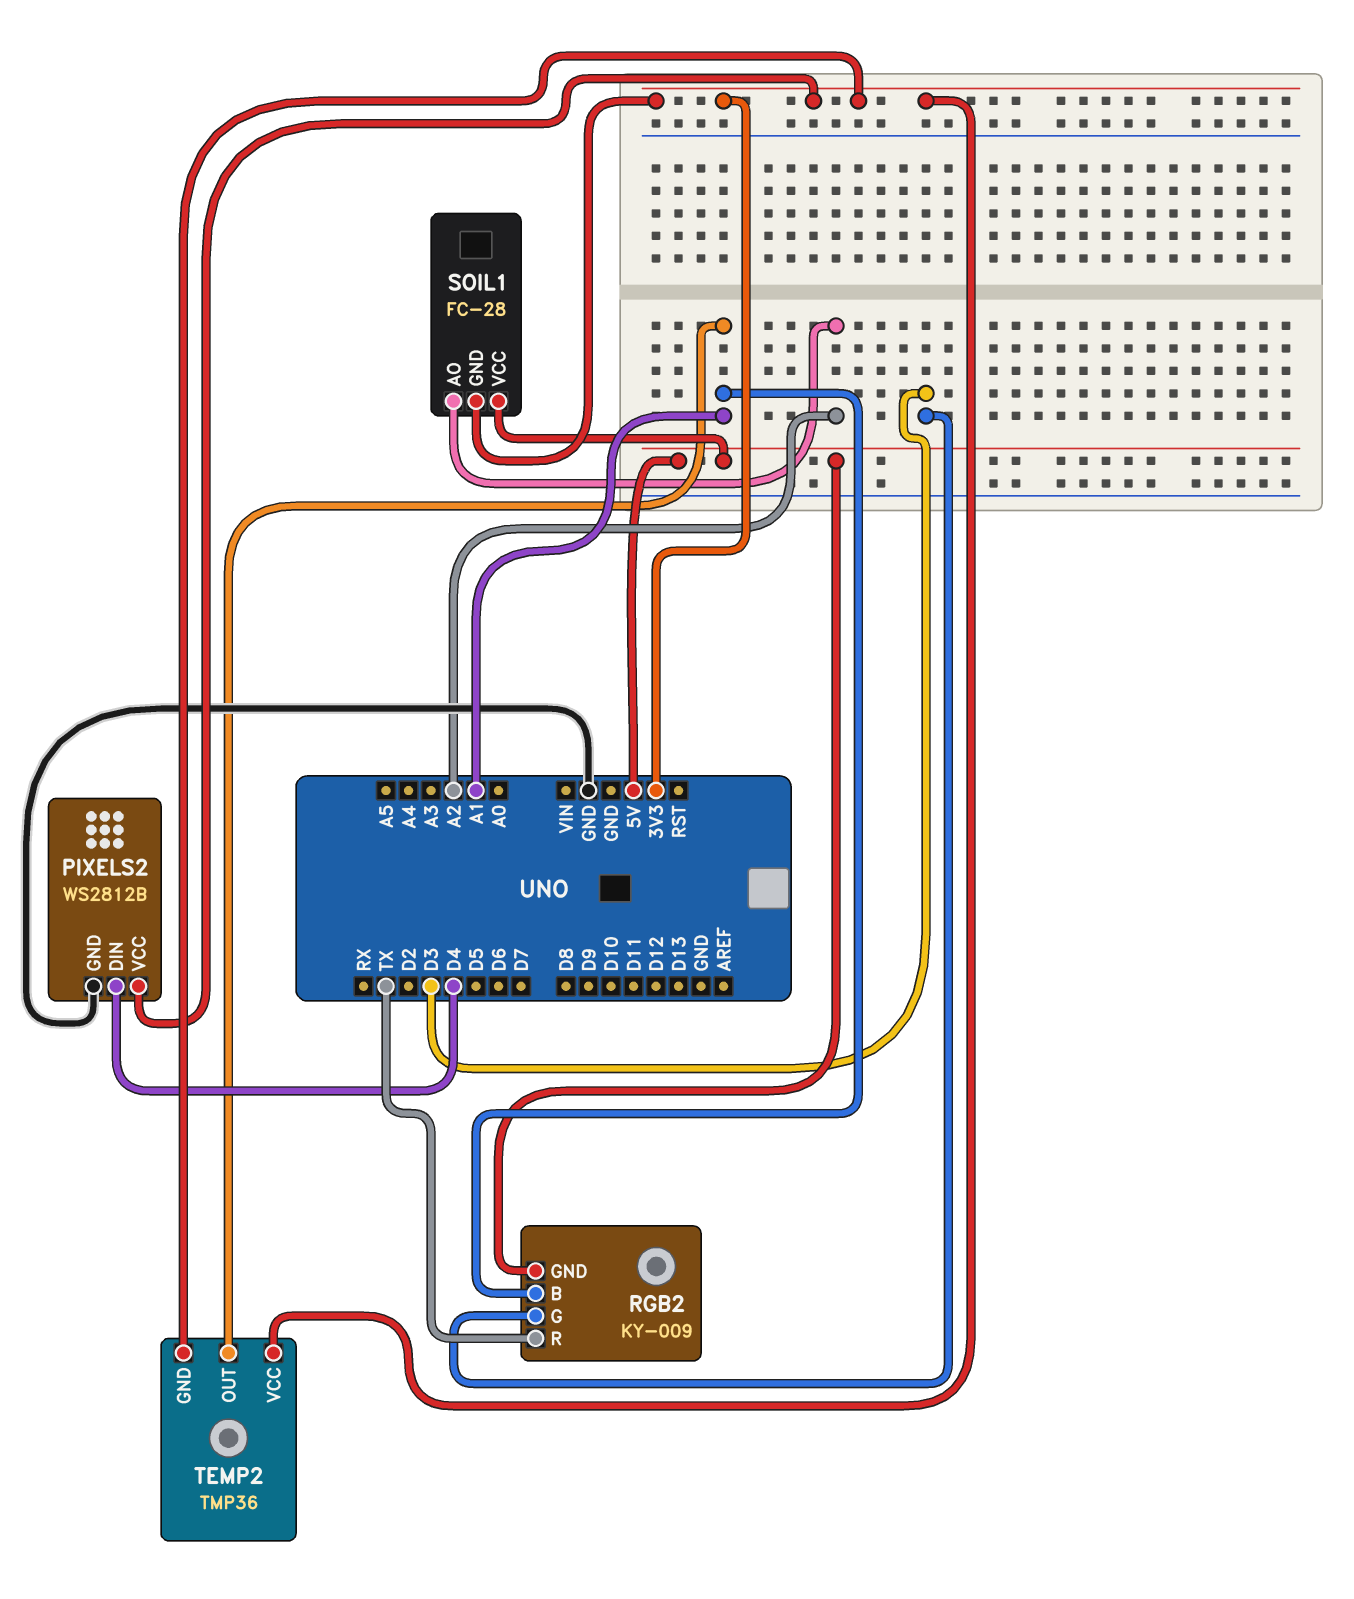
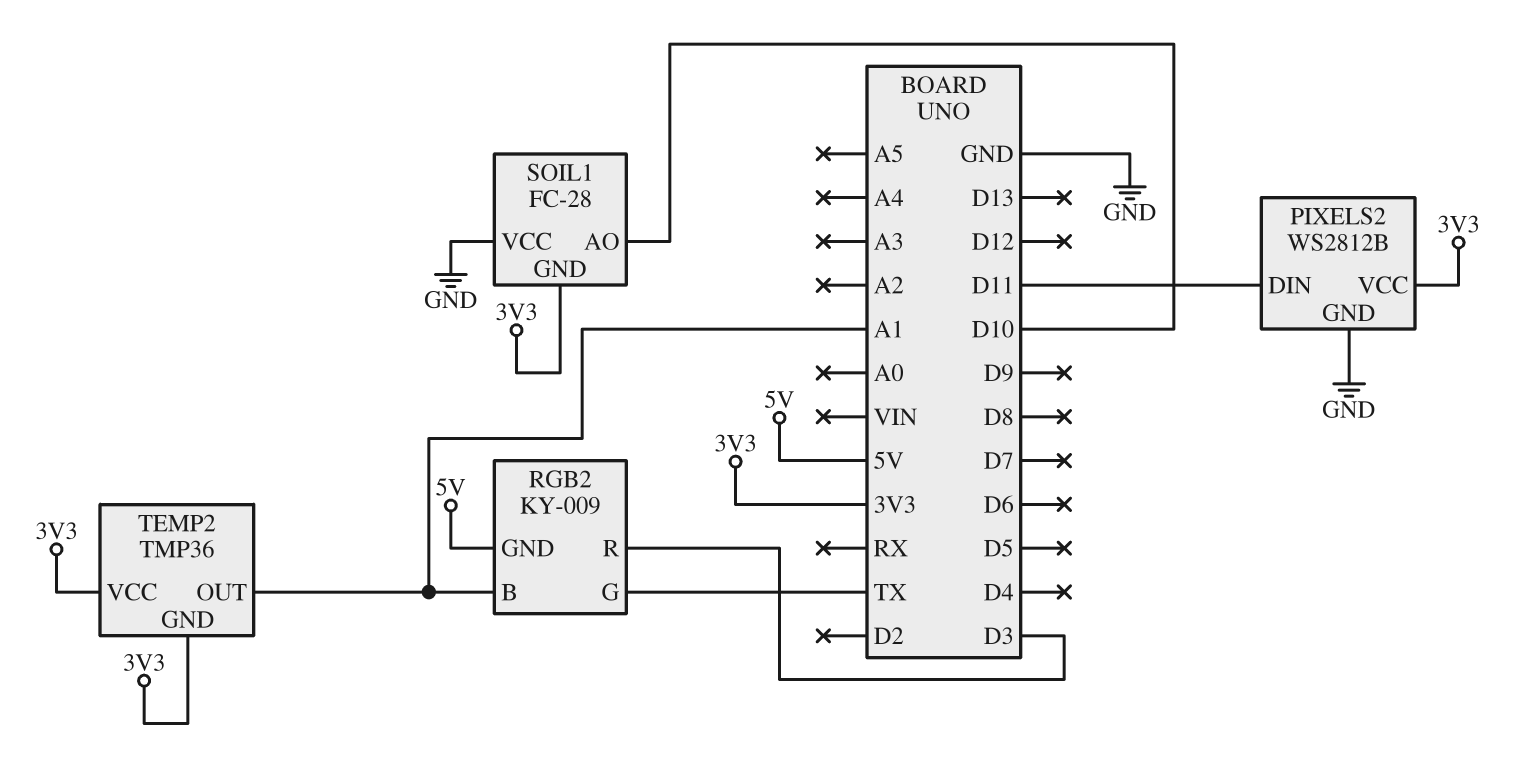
PIXELS2 pin DIN: D4 -> D11
RGB2 pin G: D3 -> TX
RGB2 pin R: TX -> D3
SOIL1 pin AO: A2 -> D10
SOIL1 pin VCC: 5V -> GND

